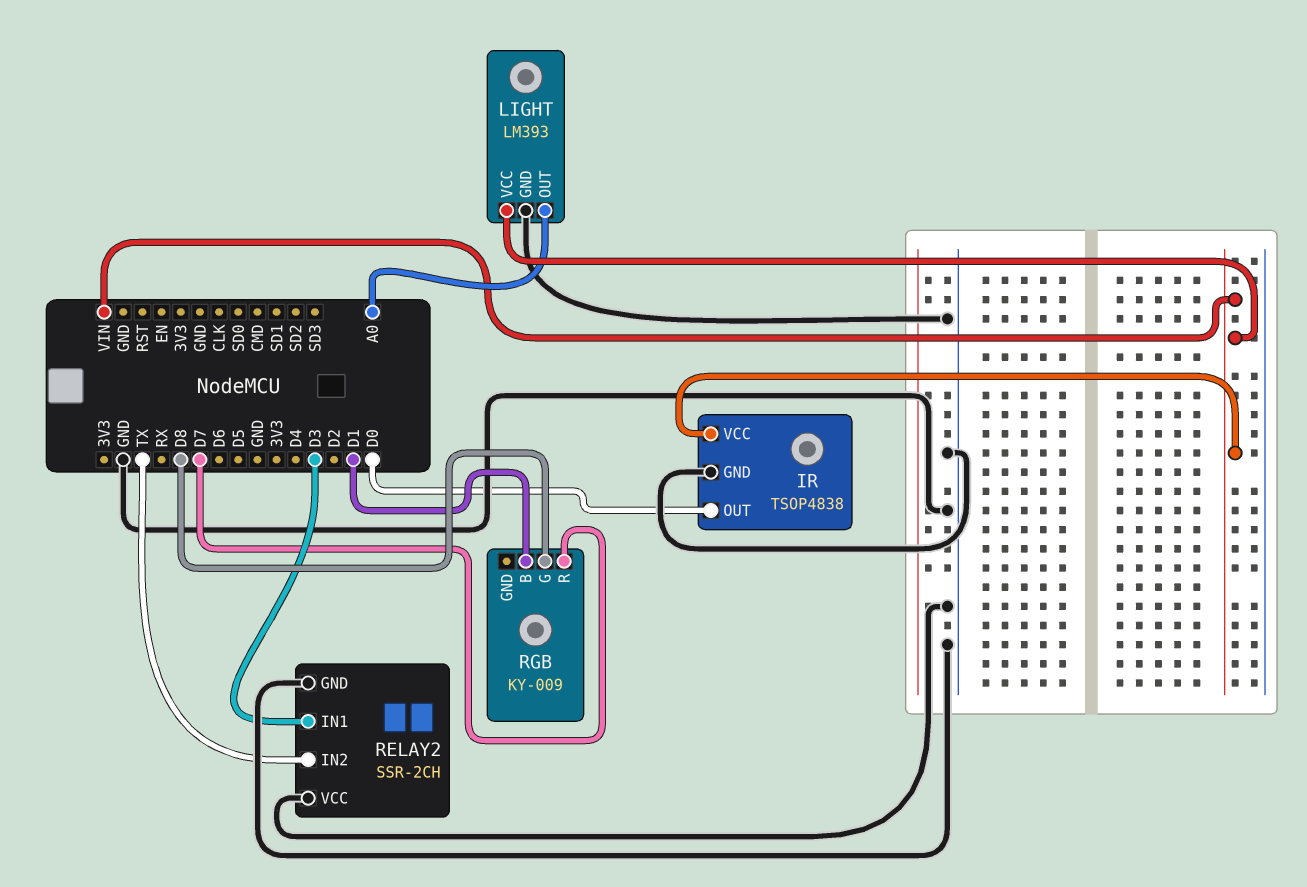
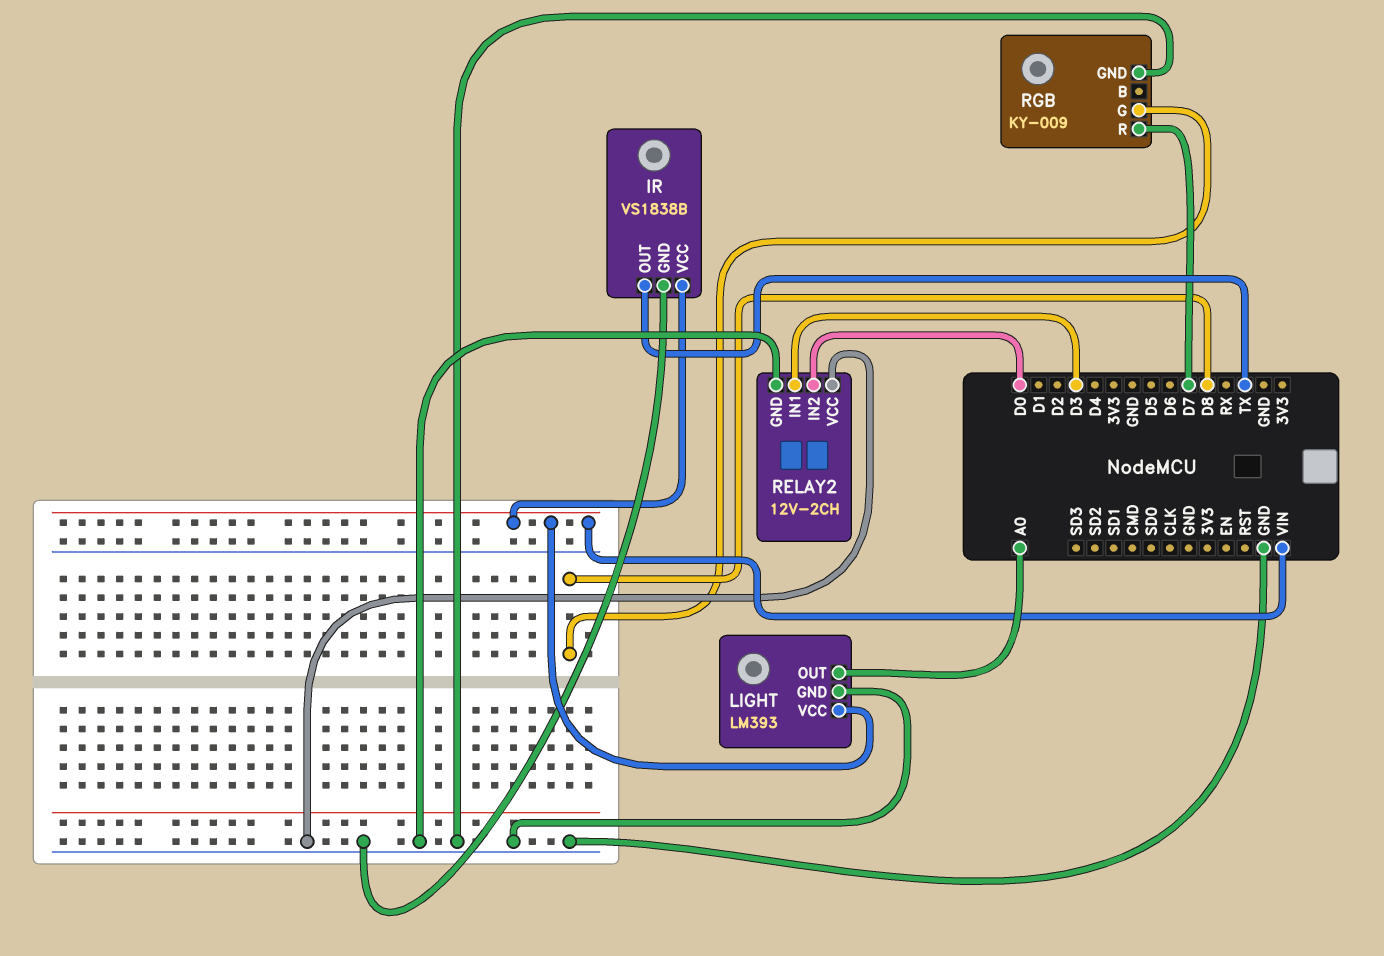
IR: TSOP4838 -> VS1838B
IR pin OUT: D0 -> TX
RELAY2: SSR-2CH -> 12V-2CH
RELAY2 pin IN2: TX -> D0
RGB pin B: D1 -> none
RGB pin GND: none -> GND

